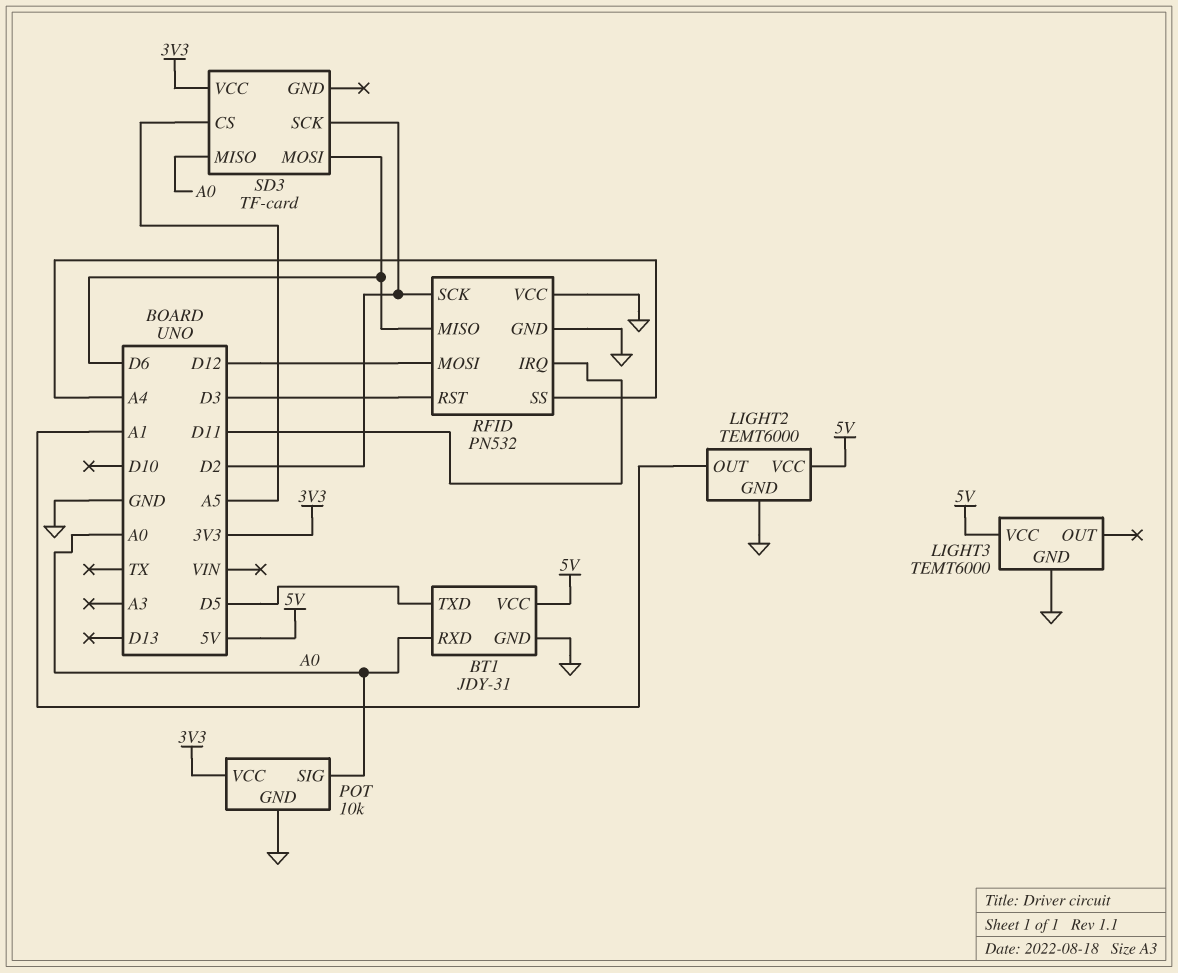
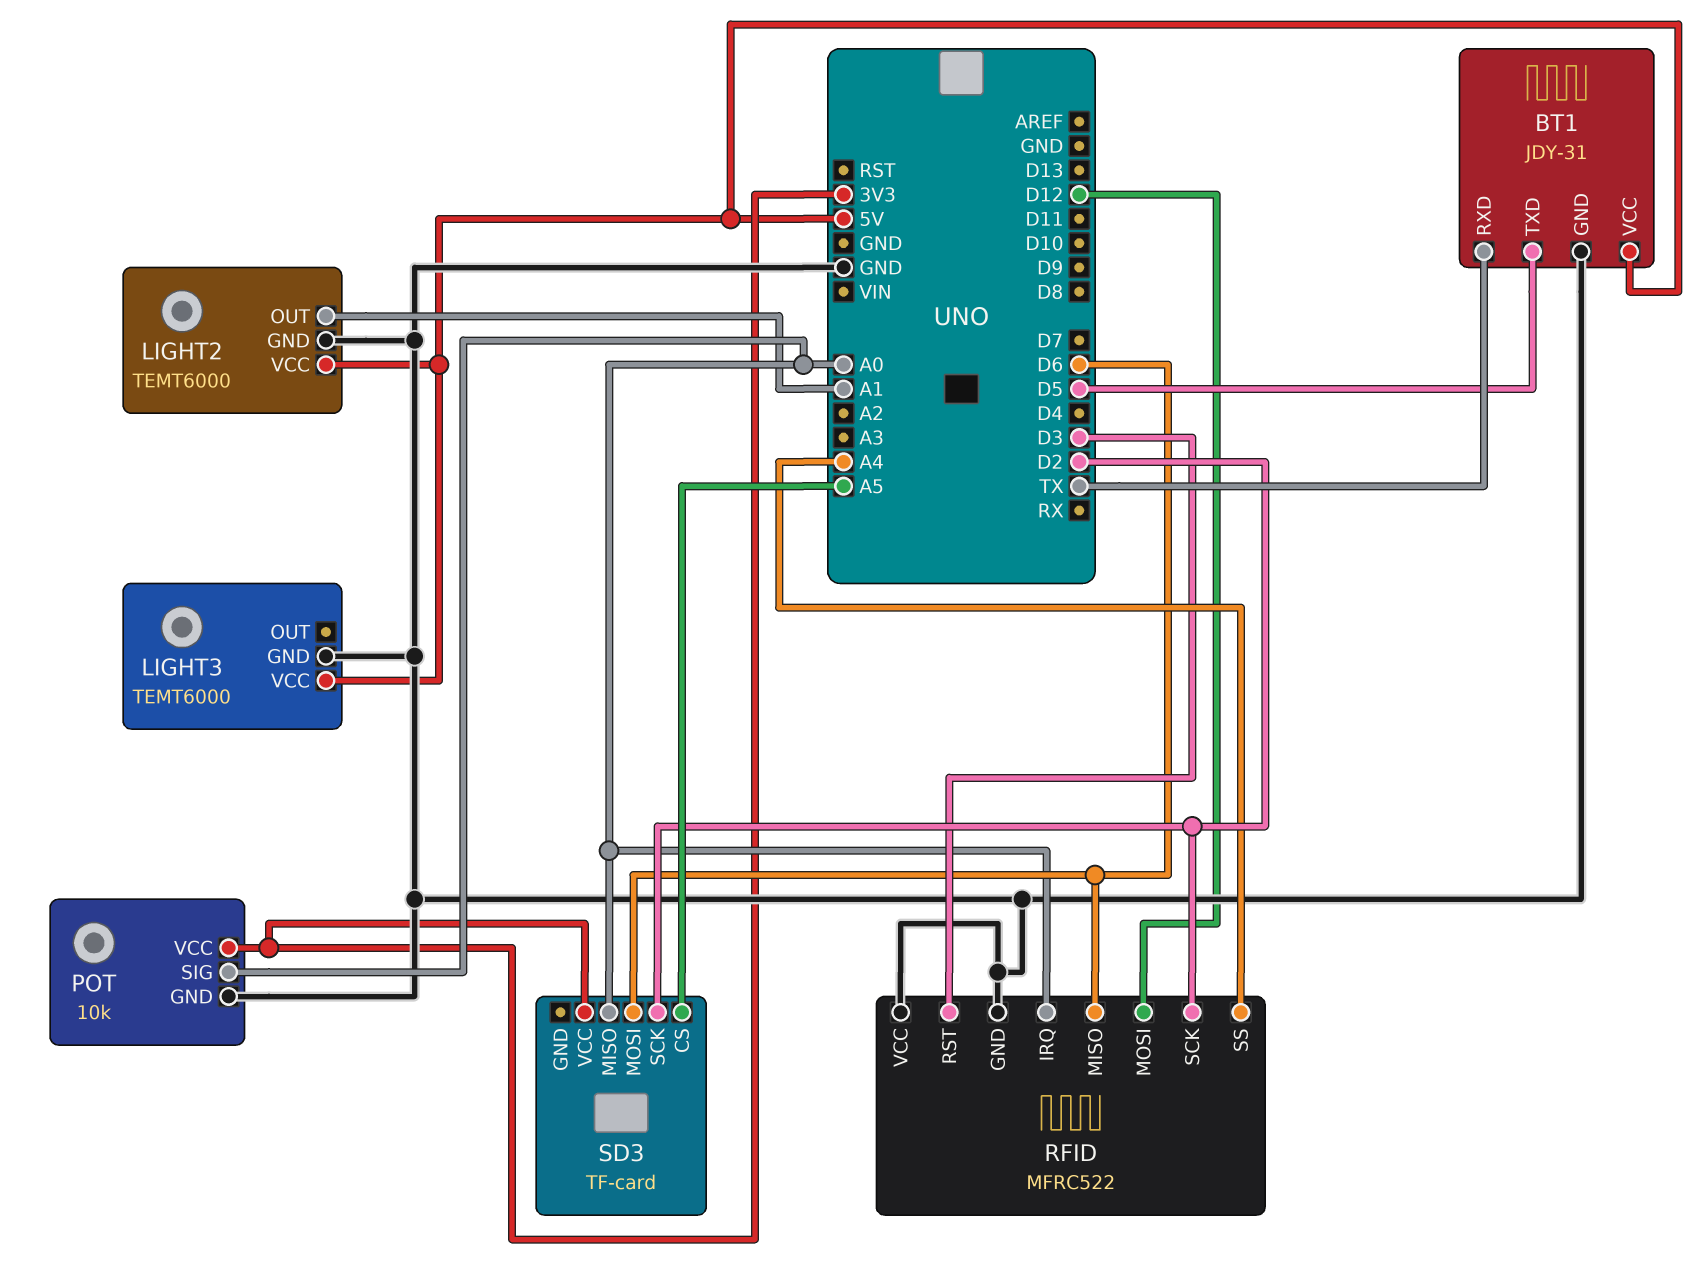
BT1 pin RXD: A0 -> TX
RFID: PN532 -> MFRC522
RFID pin IRQ: D11 -> A0

